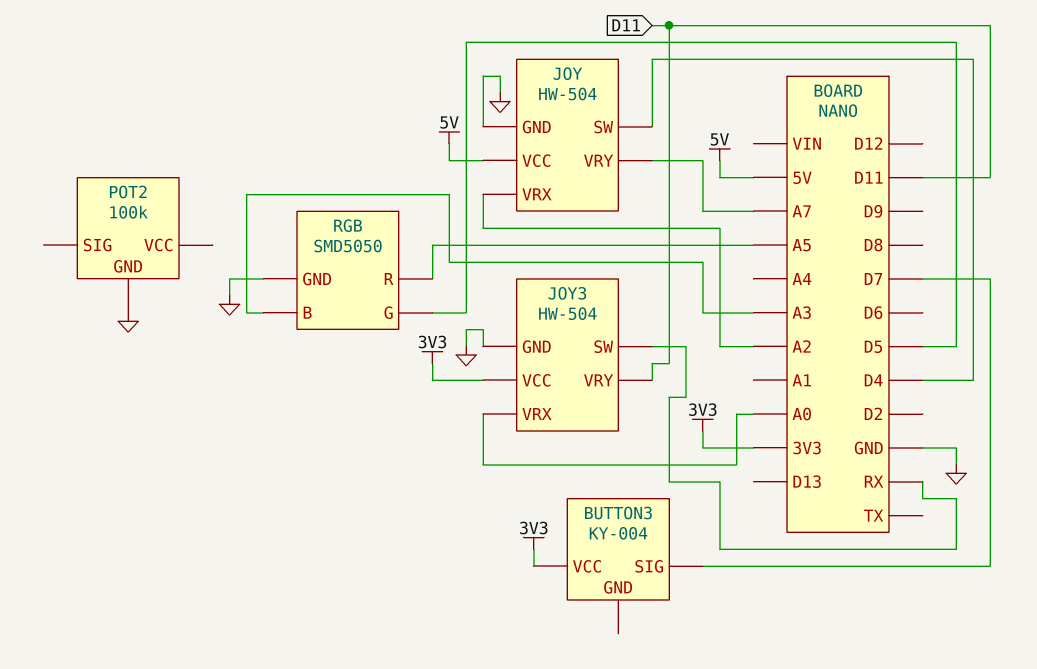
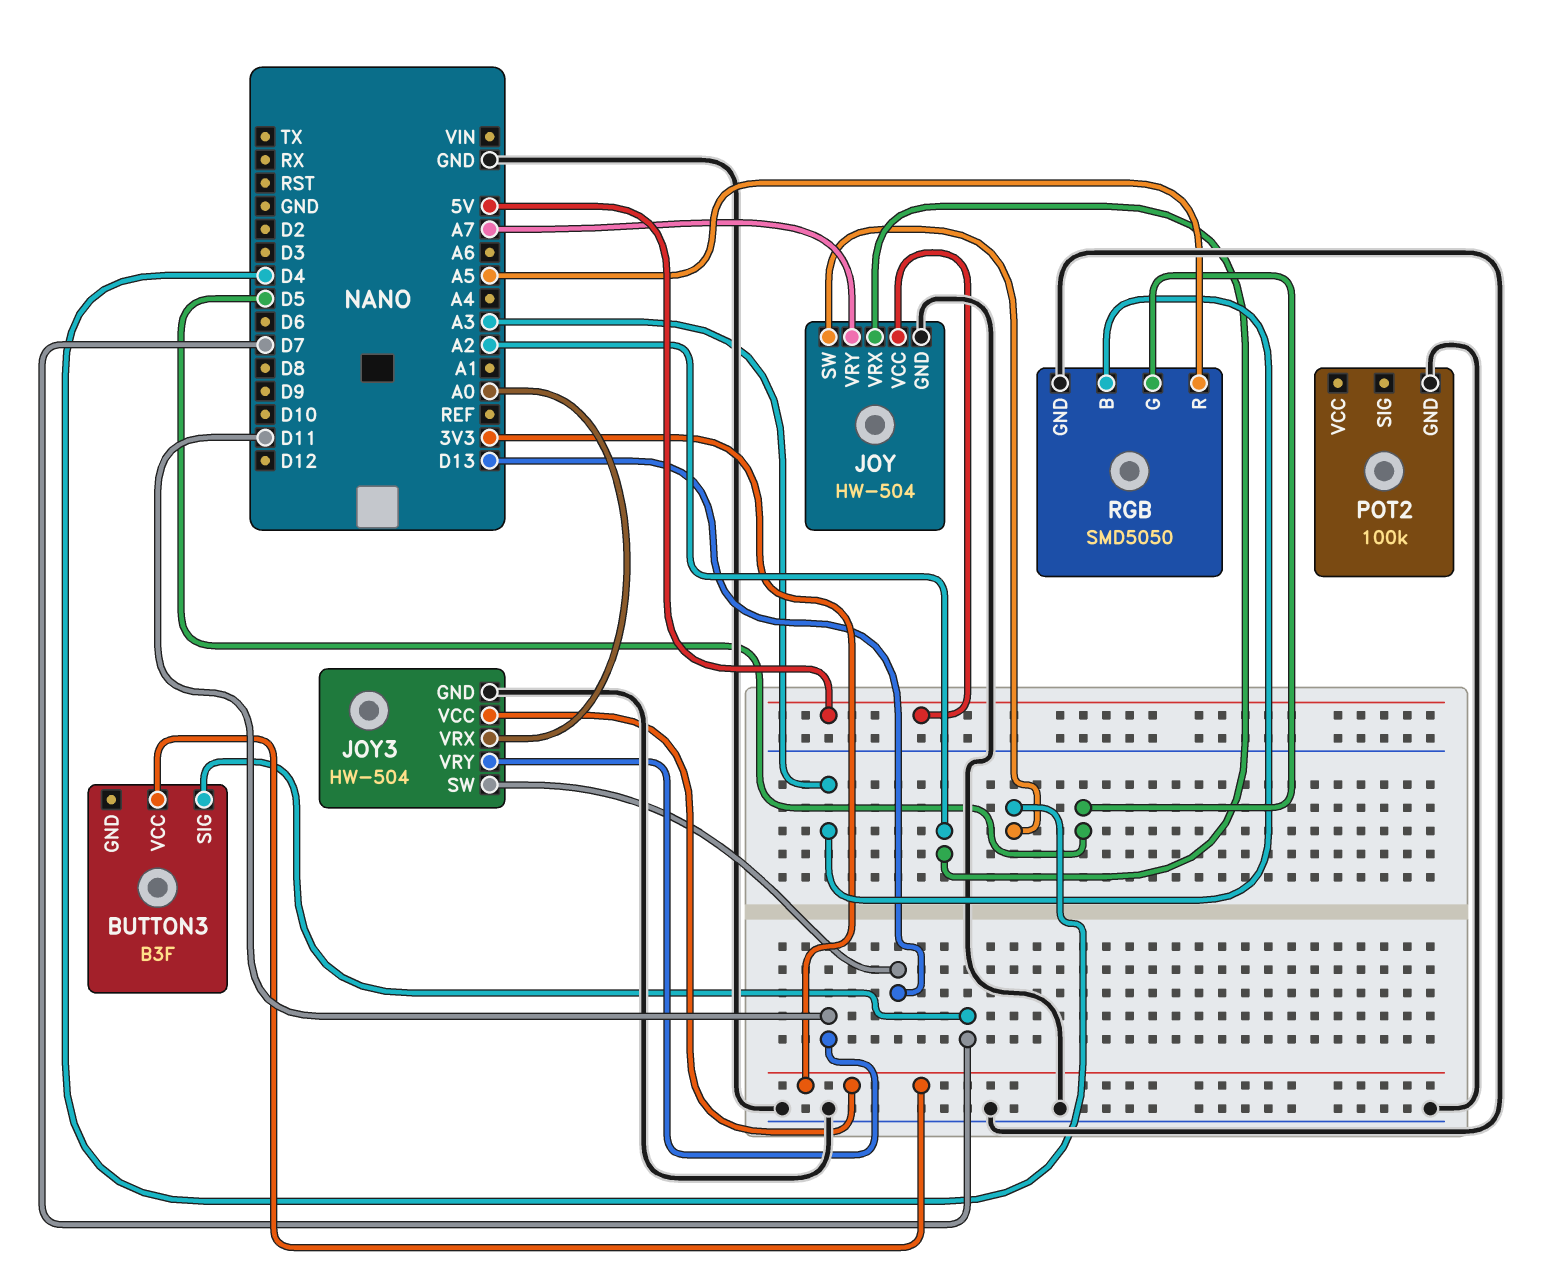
BUTTON3: KY-004 -> B3F
JOY3 pin SW: RX -> D13

